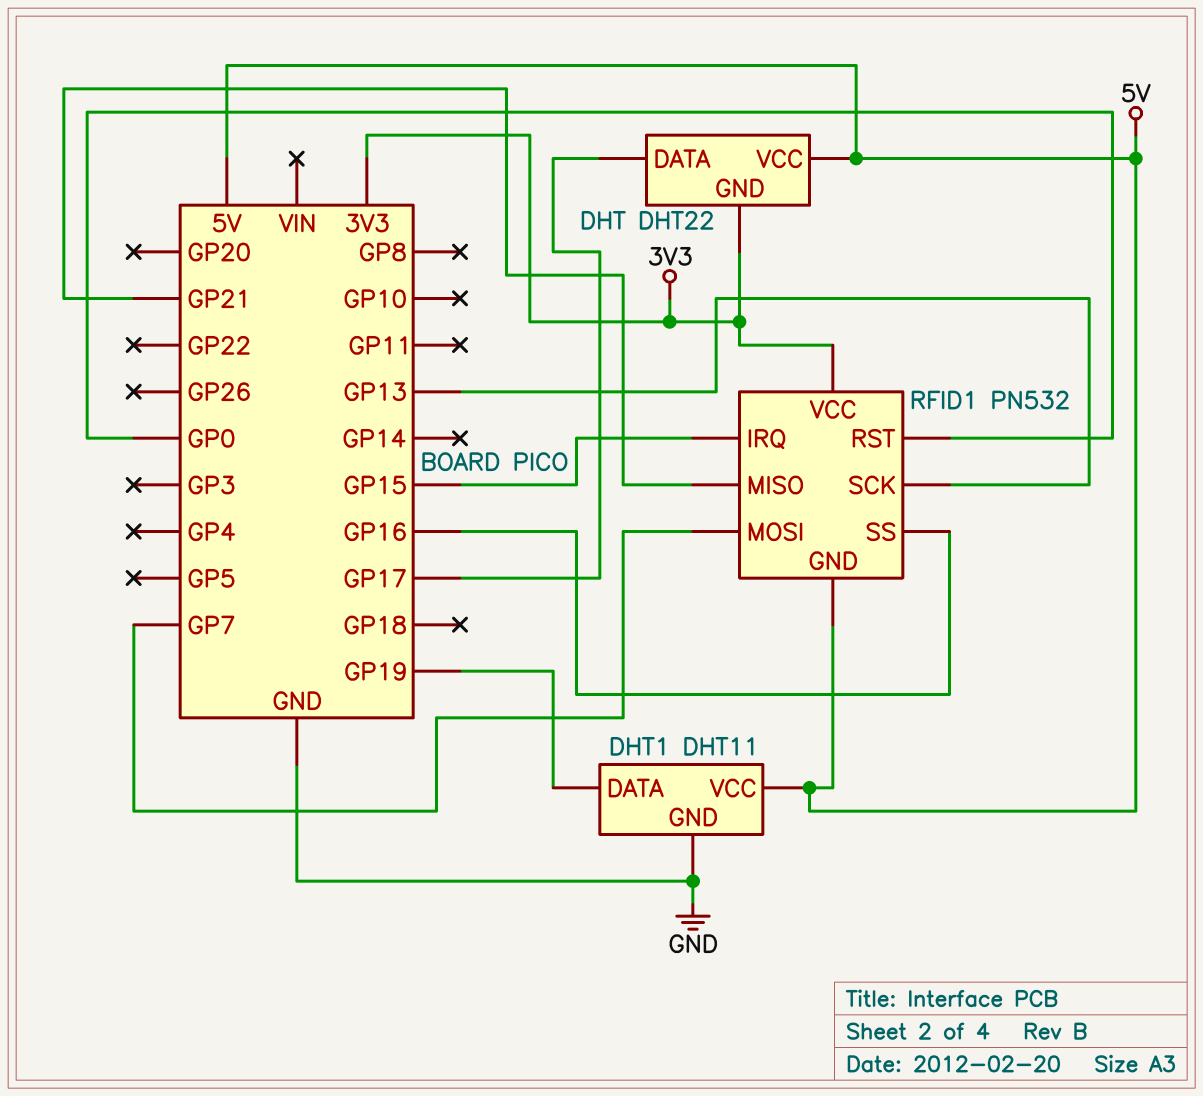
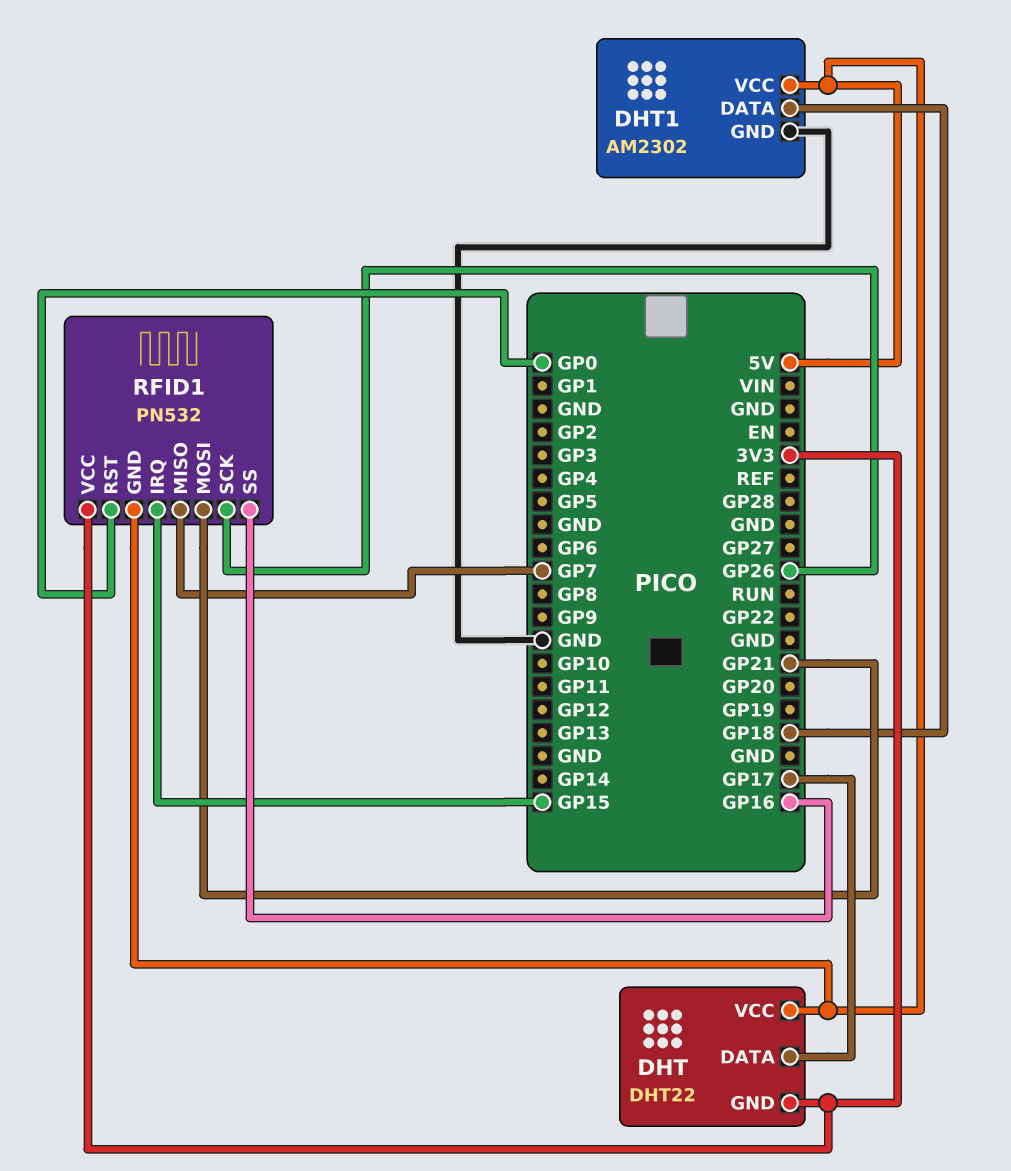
DHT1: DHT11 -> AM2302
DHT1 pin DATA: GP19 -> GP18
RFID1 pin MISO: GP21 -> GP7
RFID1 pin MOSI: GP7 -> GP21
RFID1 pin SCK: GP13 -> GP26

